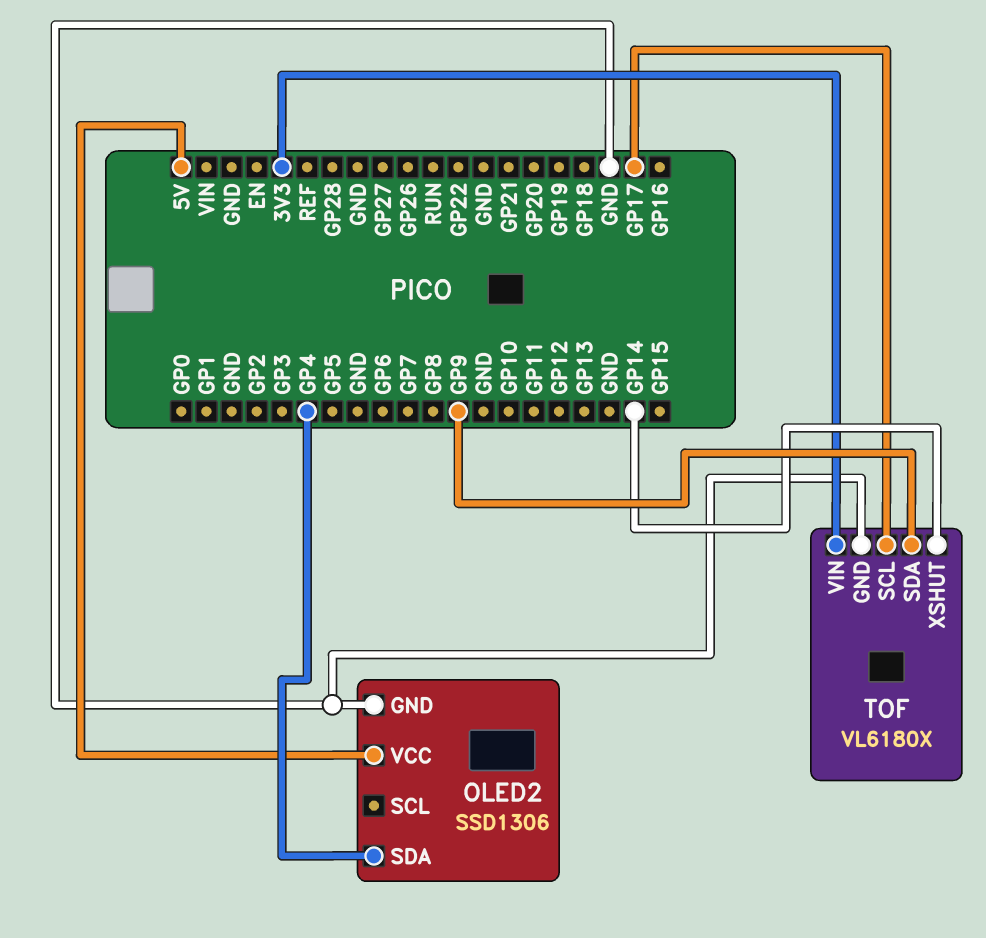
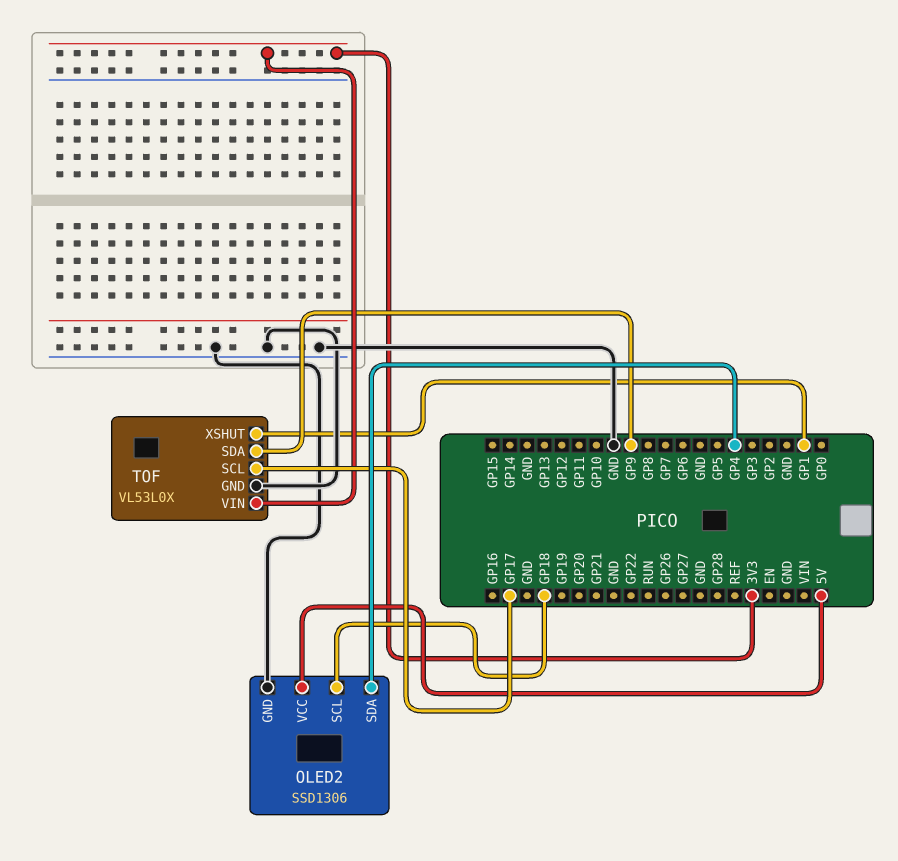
OLED2 pin SCL: none -> GP18
TOF: VL6180X -> VL53L0X
TOF pin XSHUT: GP14 -> GP1

